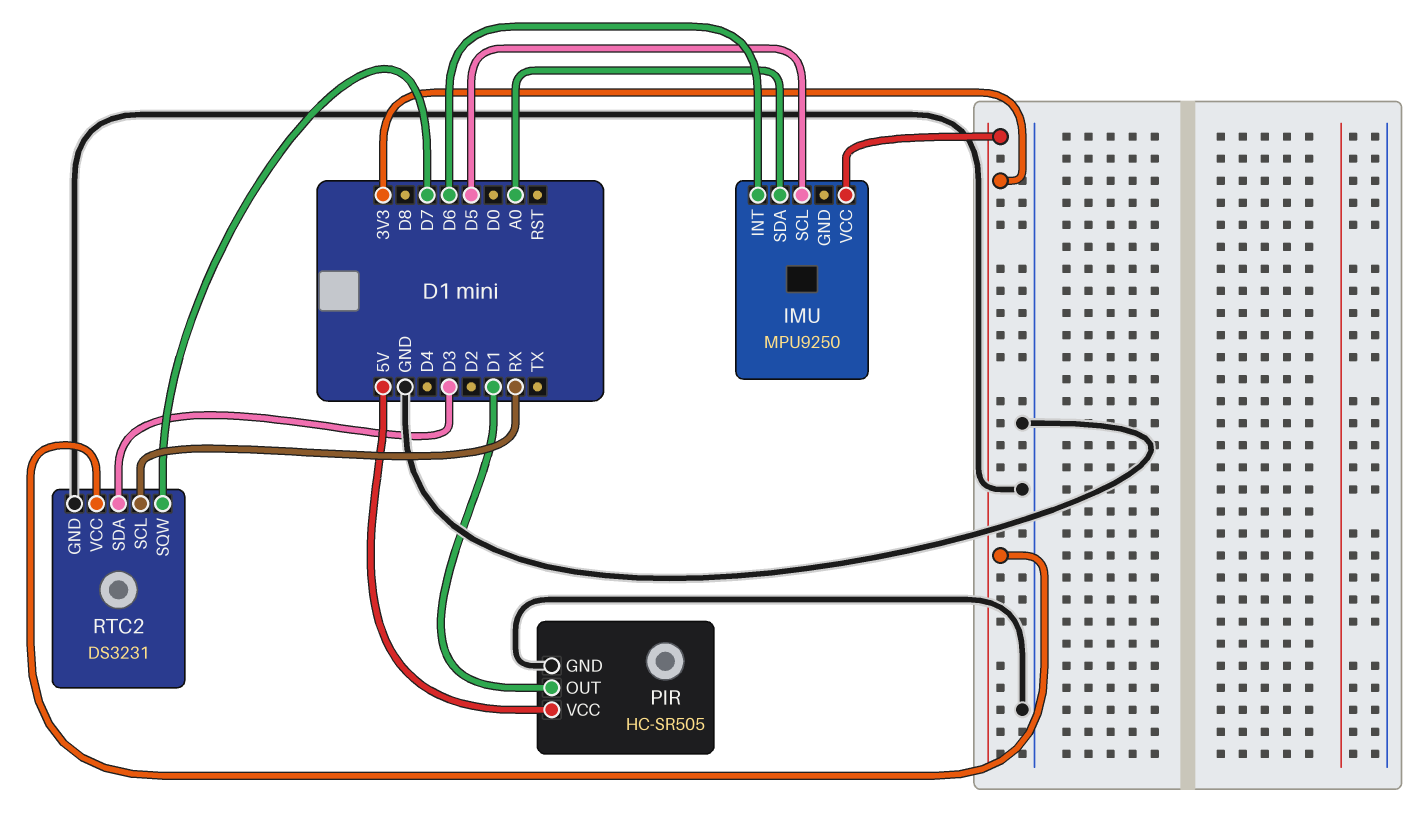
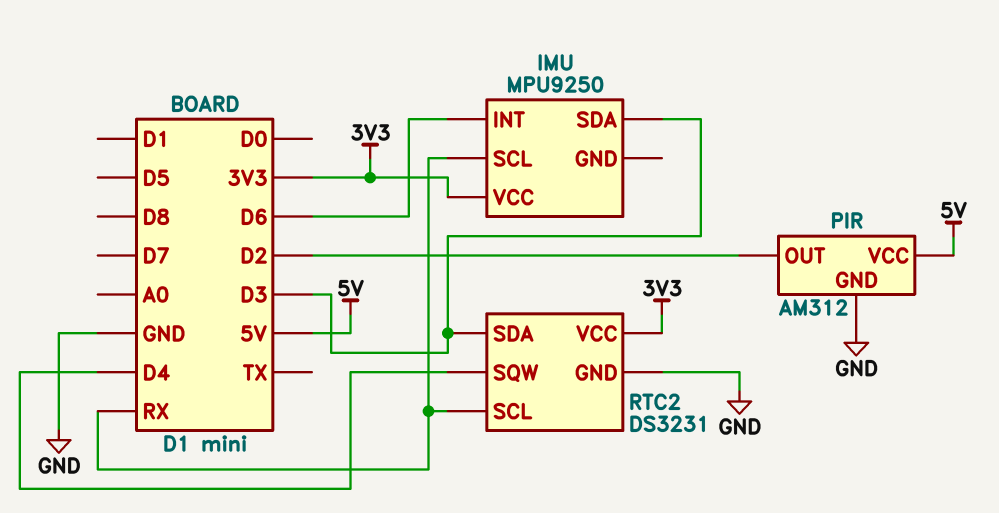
IMU pin SCL: D5 -> RX
IMU pin SDA: A0 -> D3
PIR: HC-SR505 -> AM312
PIR pin OUT: D1 -> D2
RTC2 pin SQW: D7 -> D4

